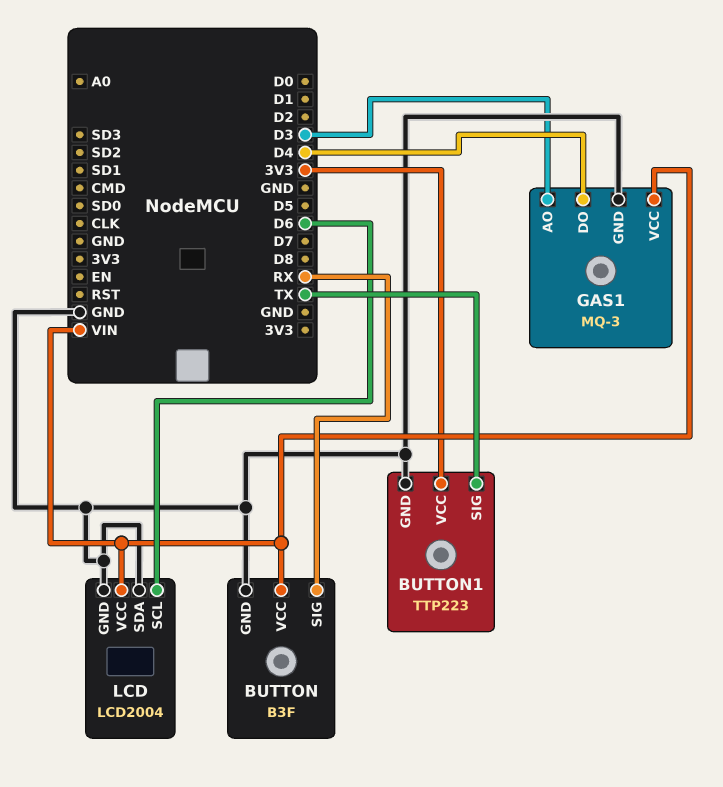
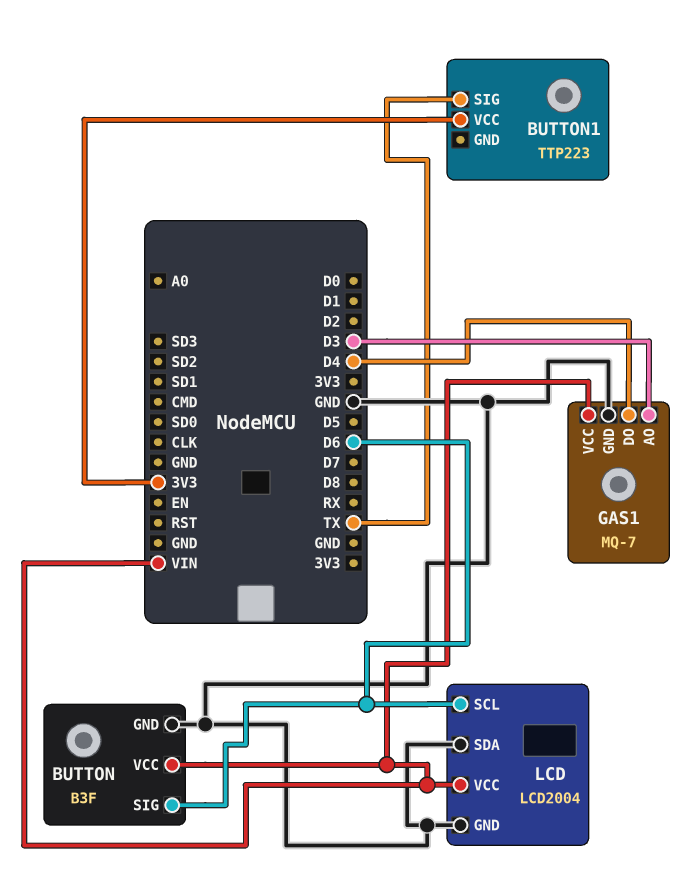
BUTTON pin SIG: RX -> D6
BUTTON1 pin GND: GND -> none
GAS1: MQ-3 -> MQ-7

